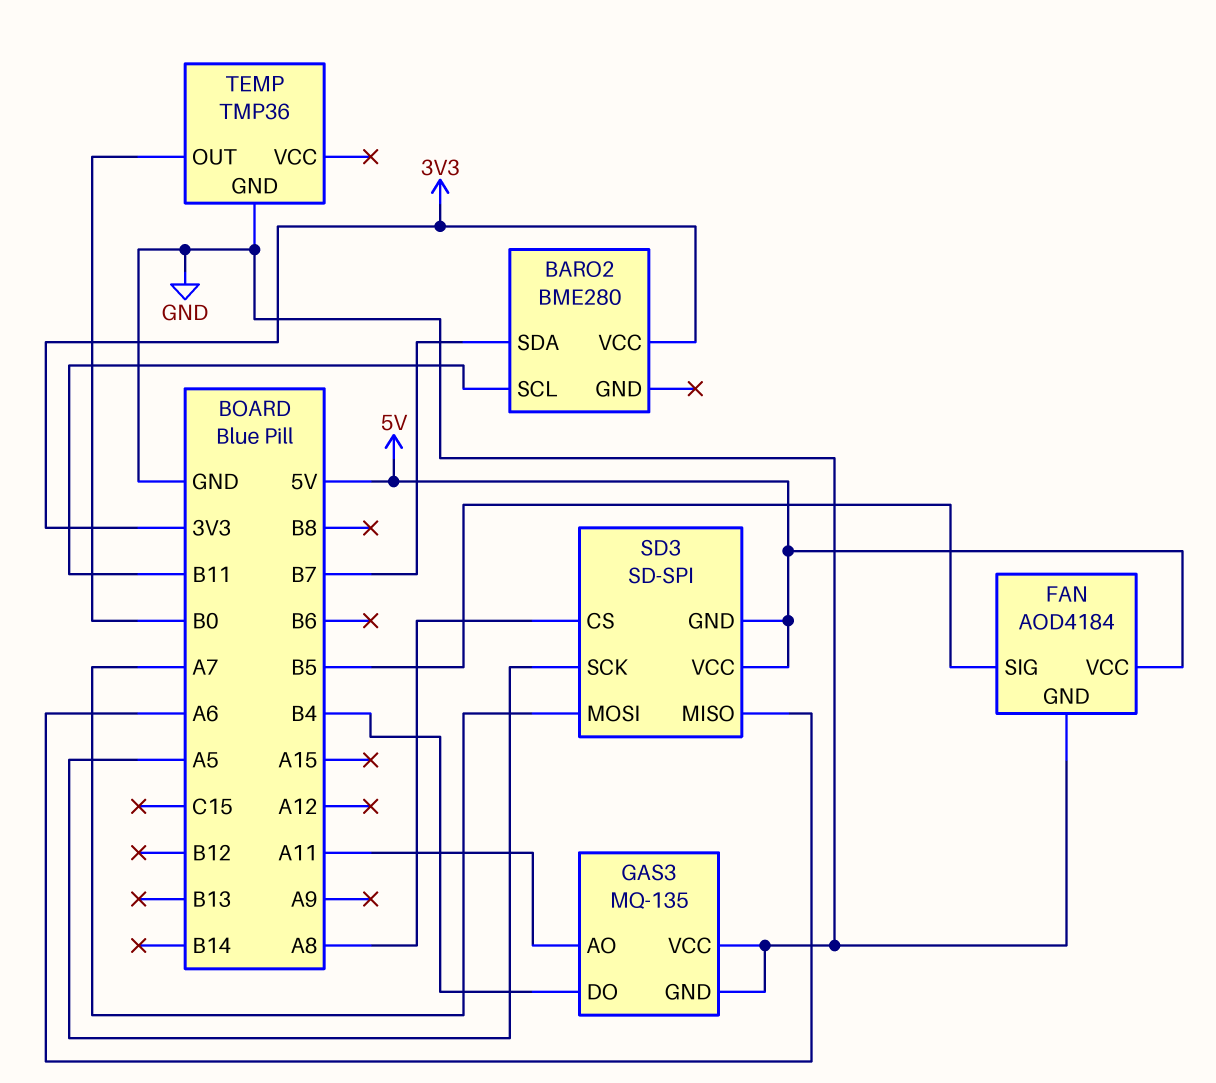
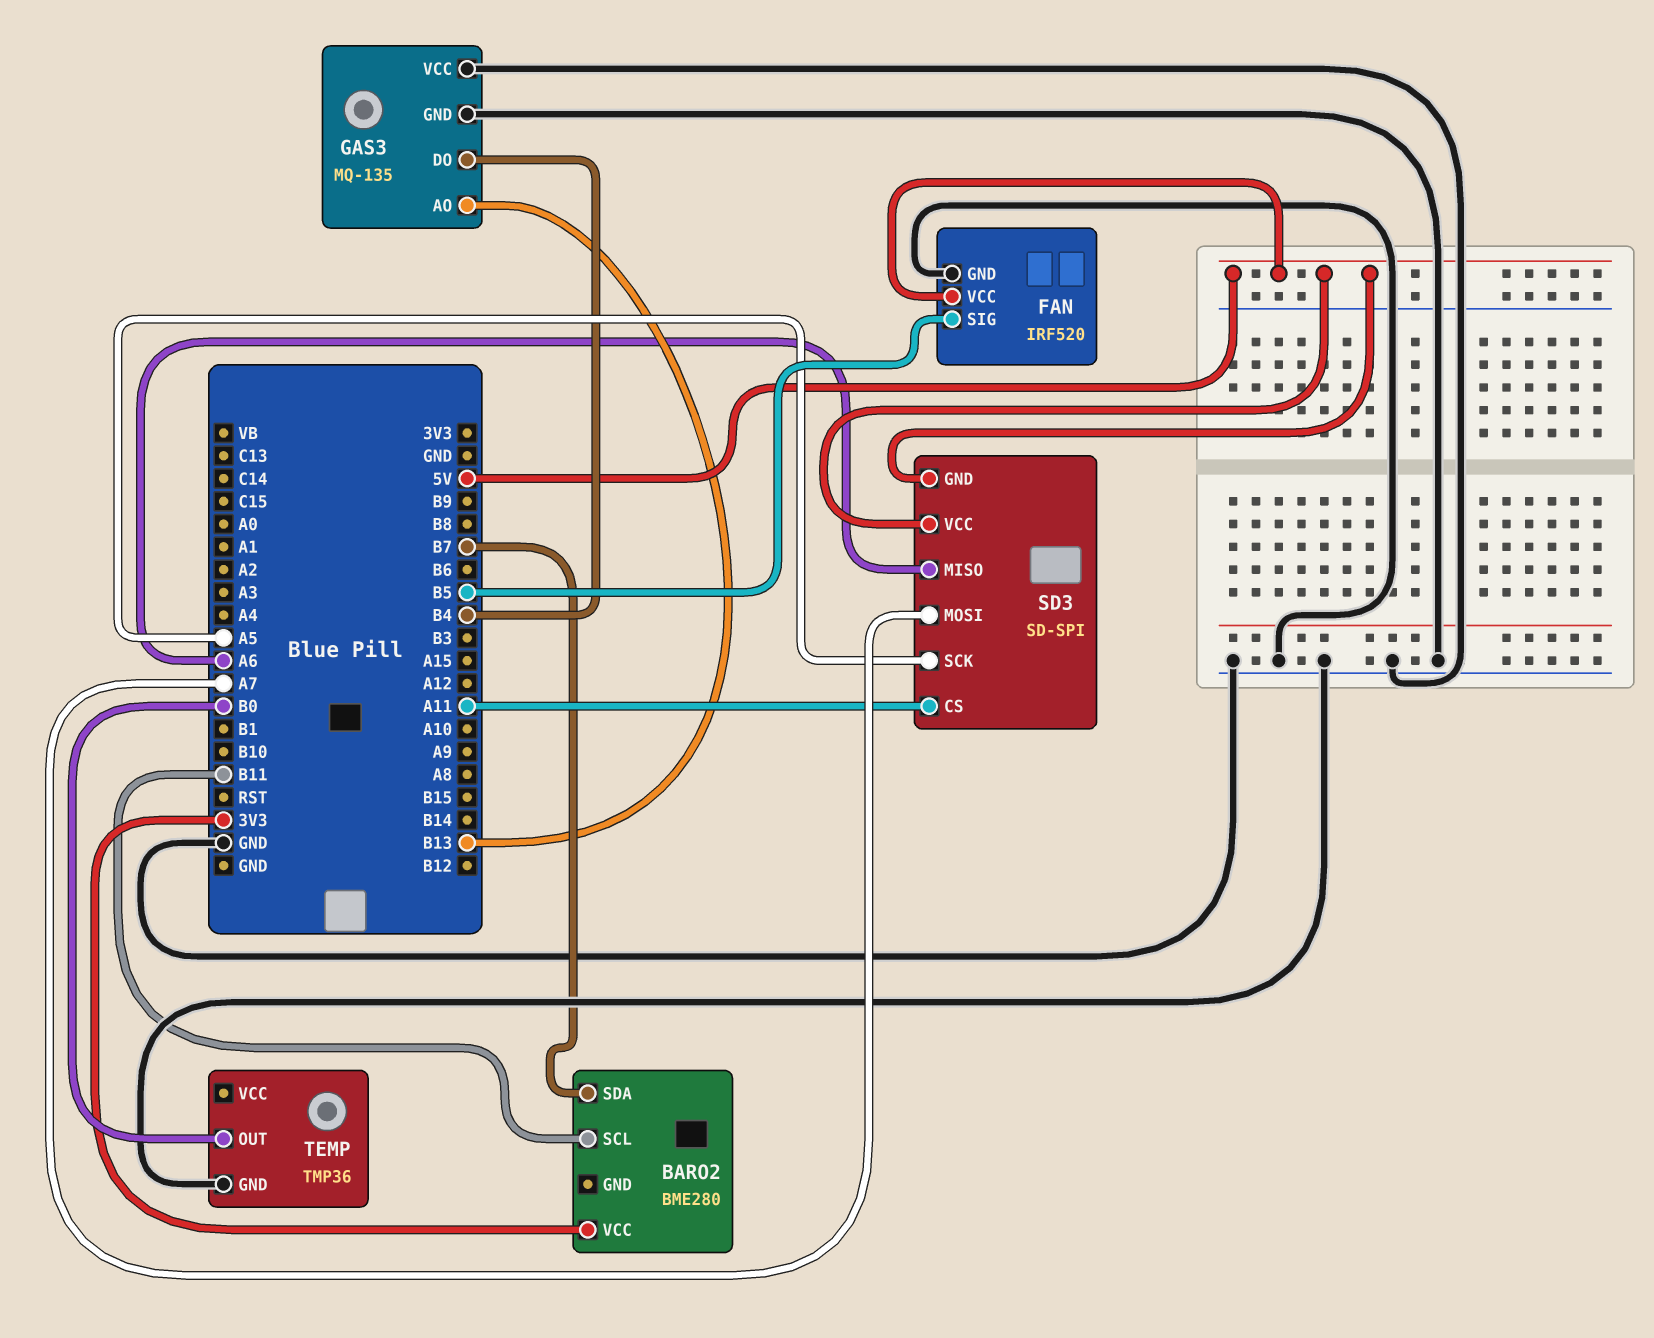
FAN: AOD4184 -> IRF520
GAS3 pin AO: A11 -> B13
SD3 pin CS: A8 -> A11

